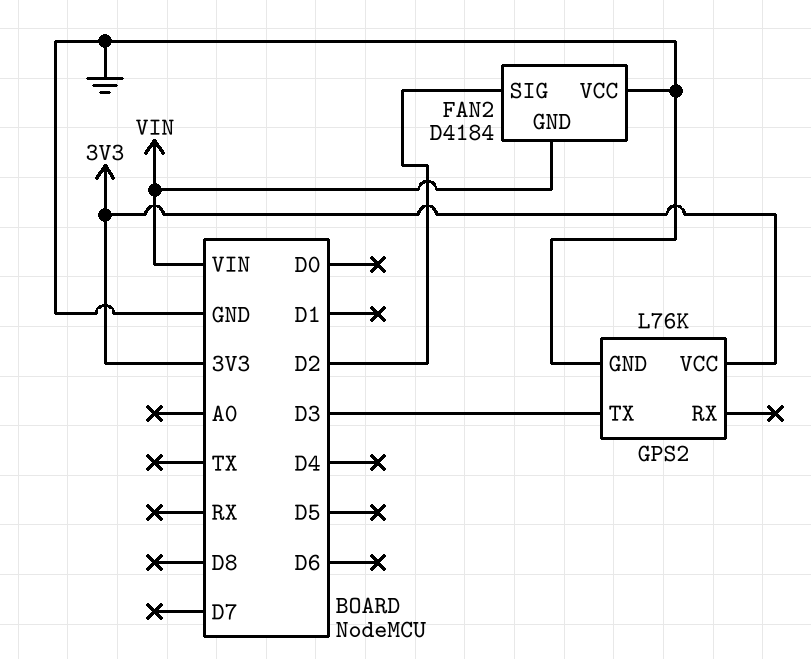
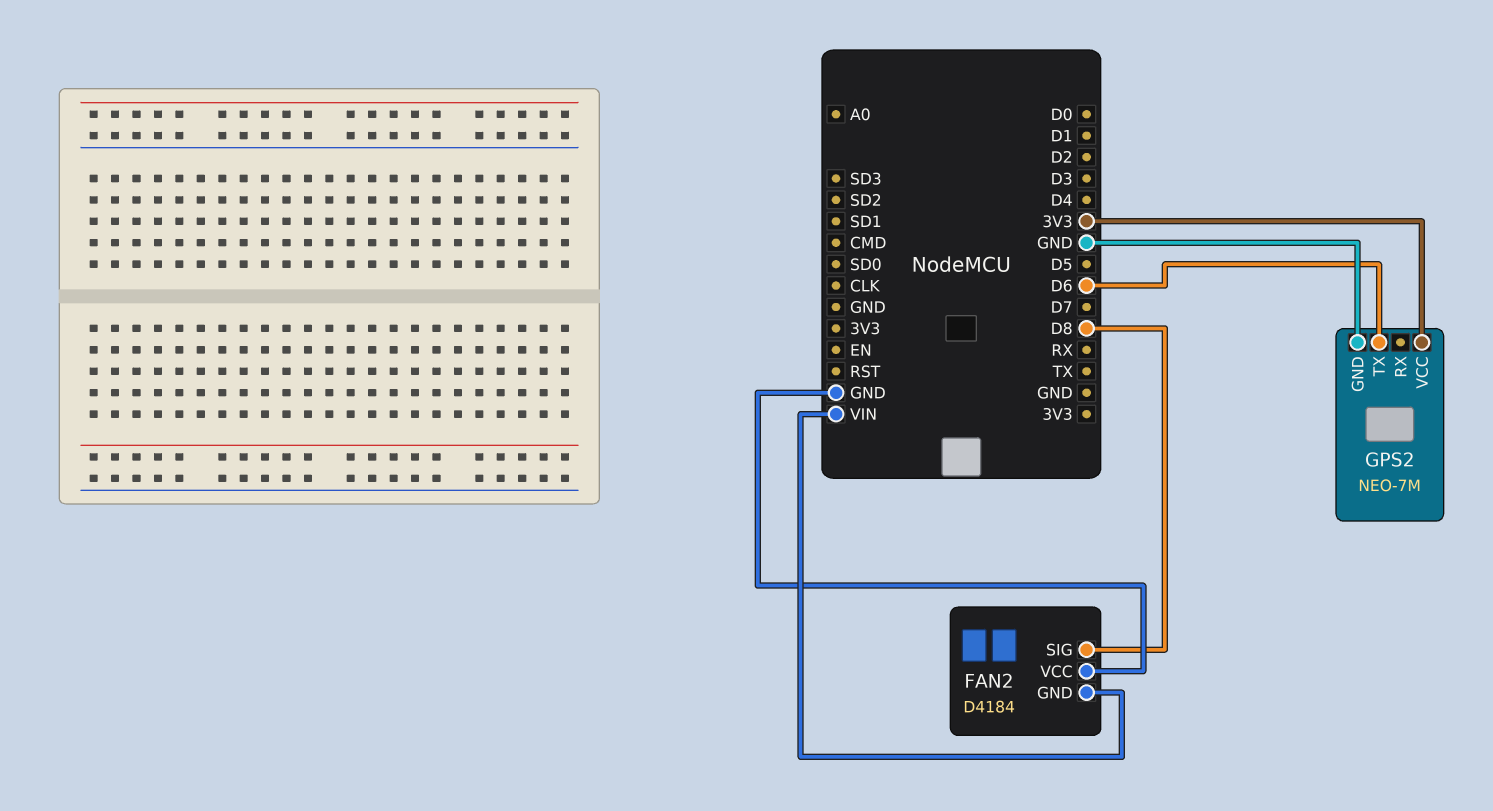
FAN2 pin SIG: D2 -> D8
GPS2: L76K -> NEO-7M
GPS2 pin TX: D3 -> D6

